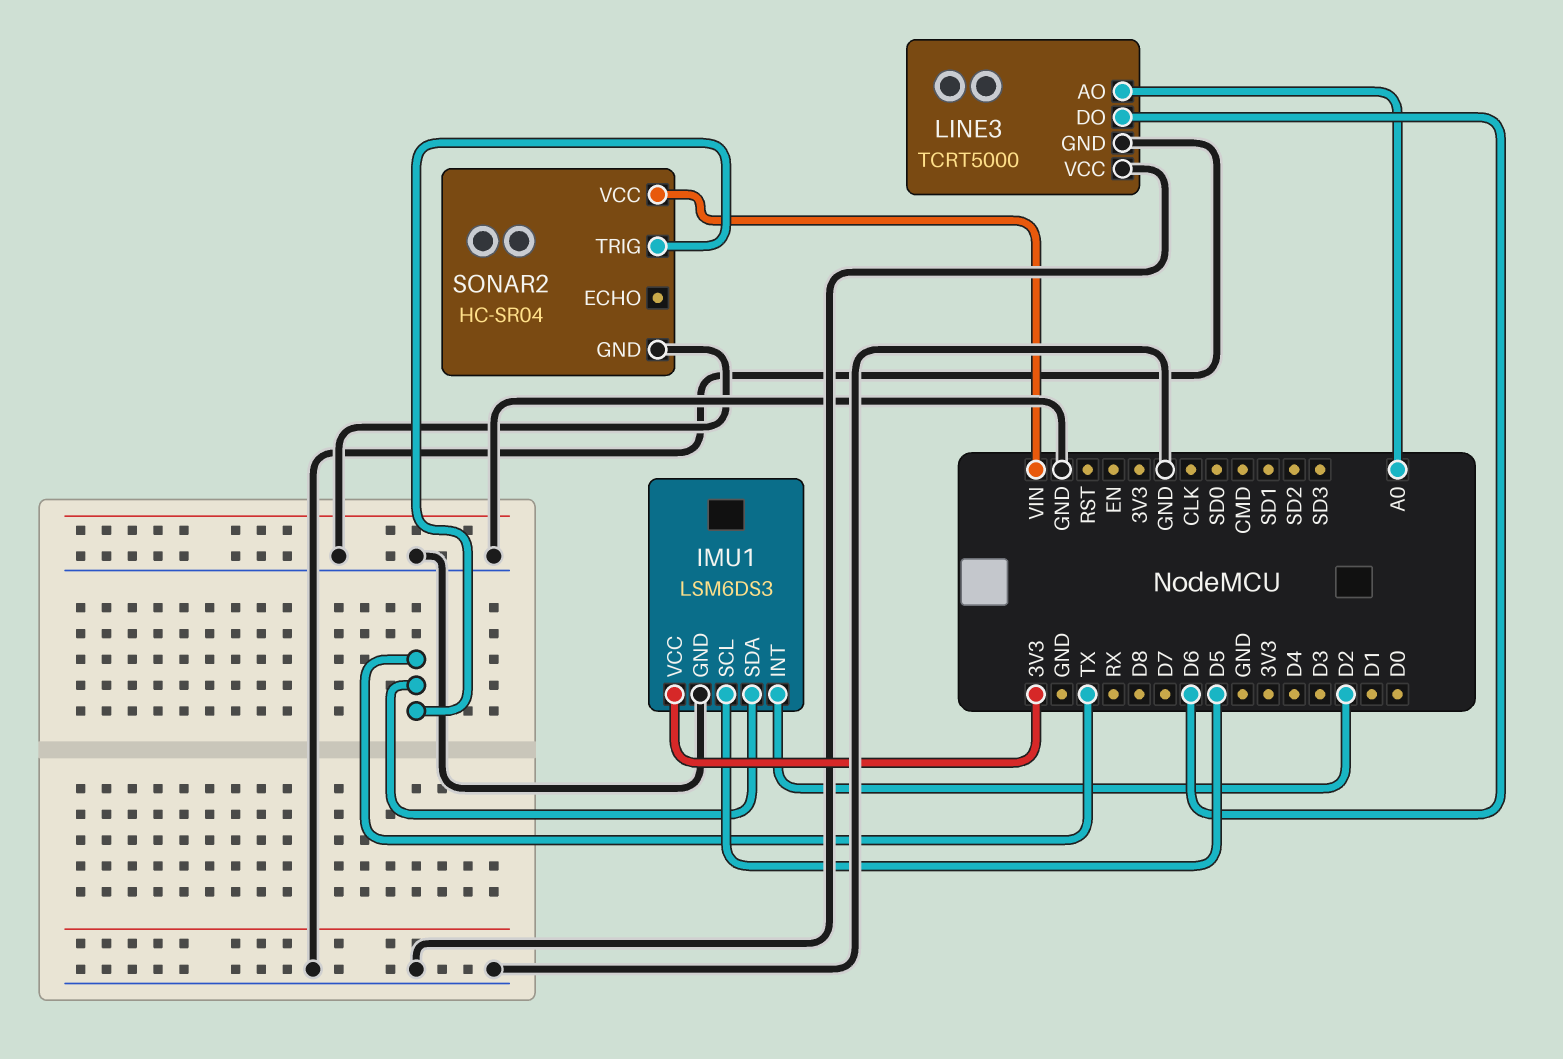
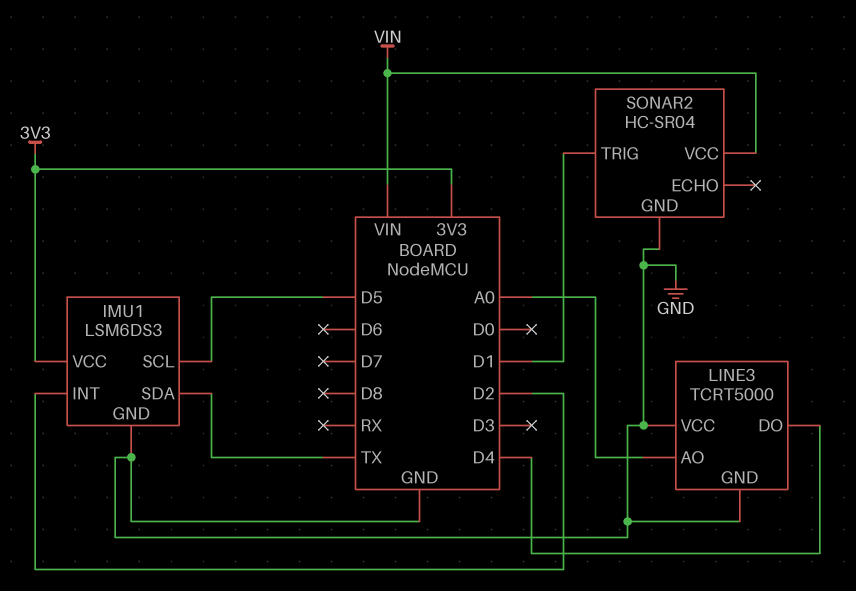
LINE3 pin DO: D6 -> D4
SONAR2 pin TRIG: TX -> D1

